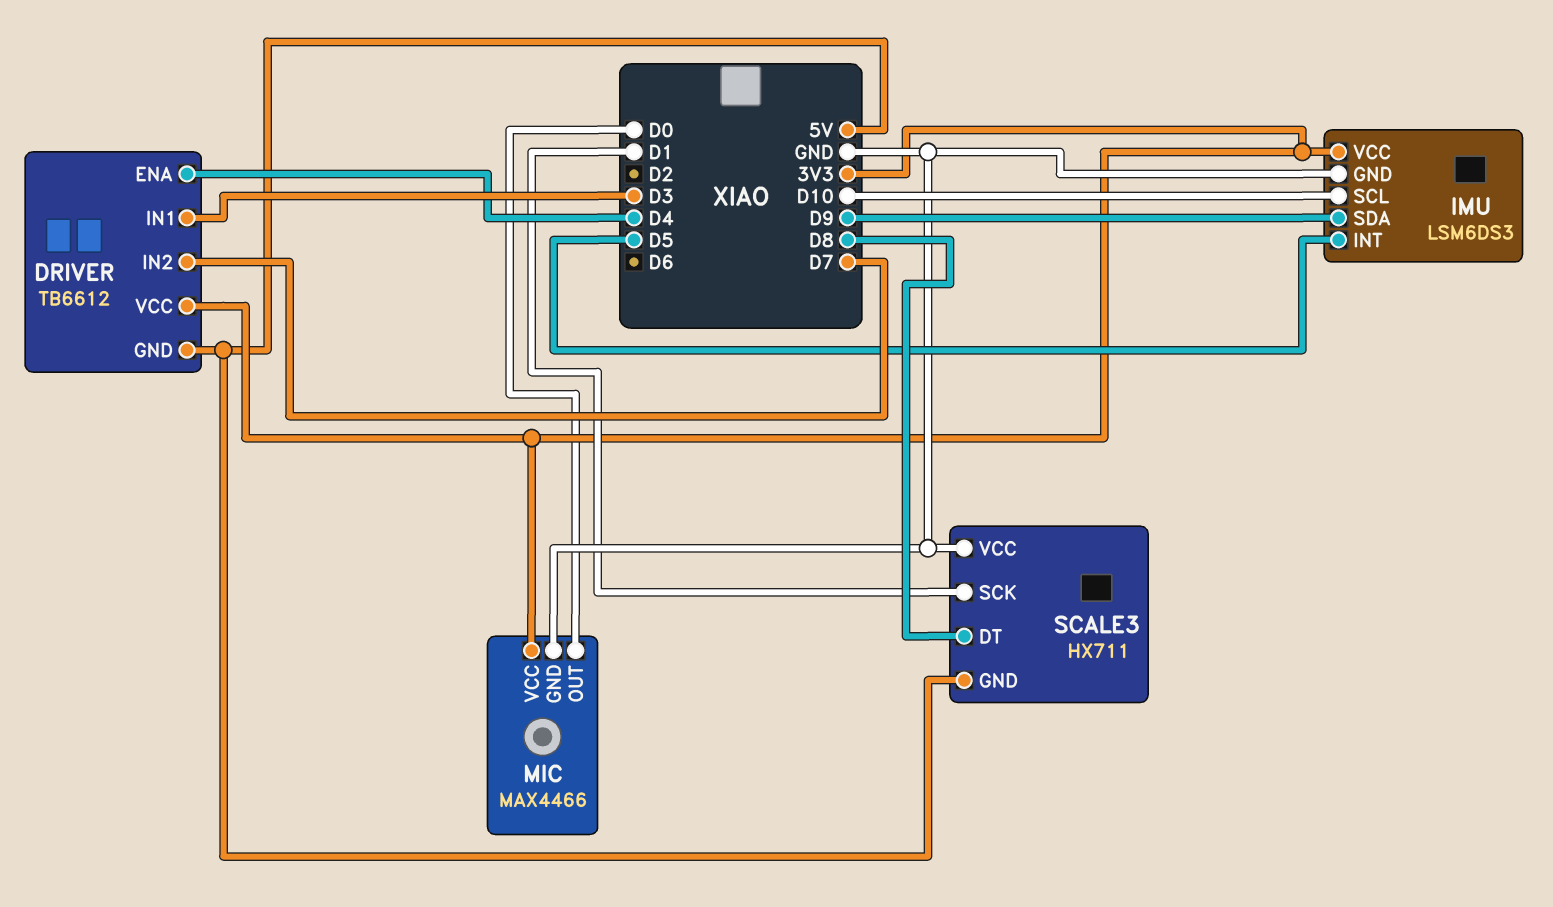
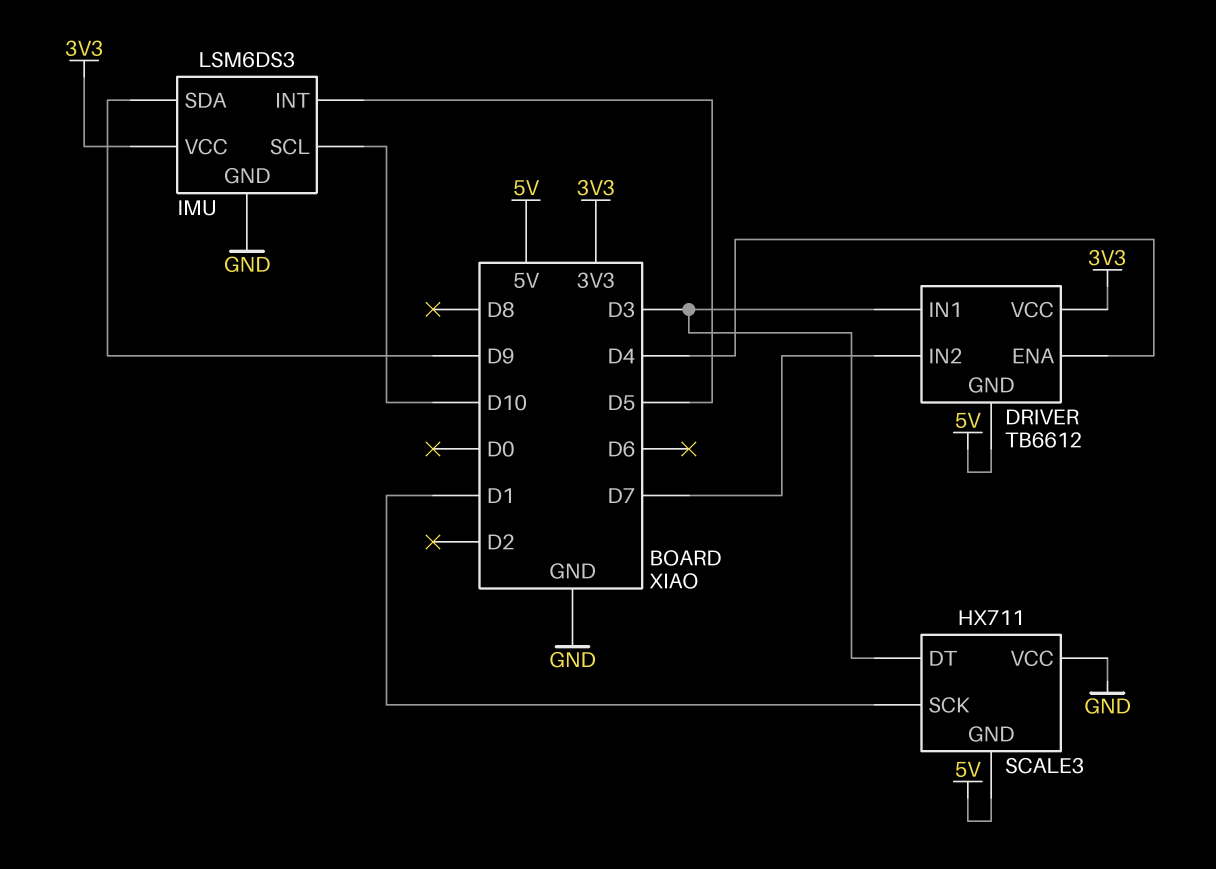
MIC: MAX4466 -> none
MIC pin GND: GND -> none
MIC pin OUT: D0 -> none
MIC pin VCC: 3V3 -> none
SCALE3 pin DT: D8 -> D3

